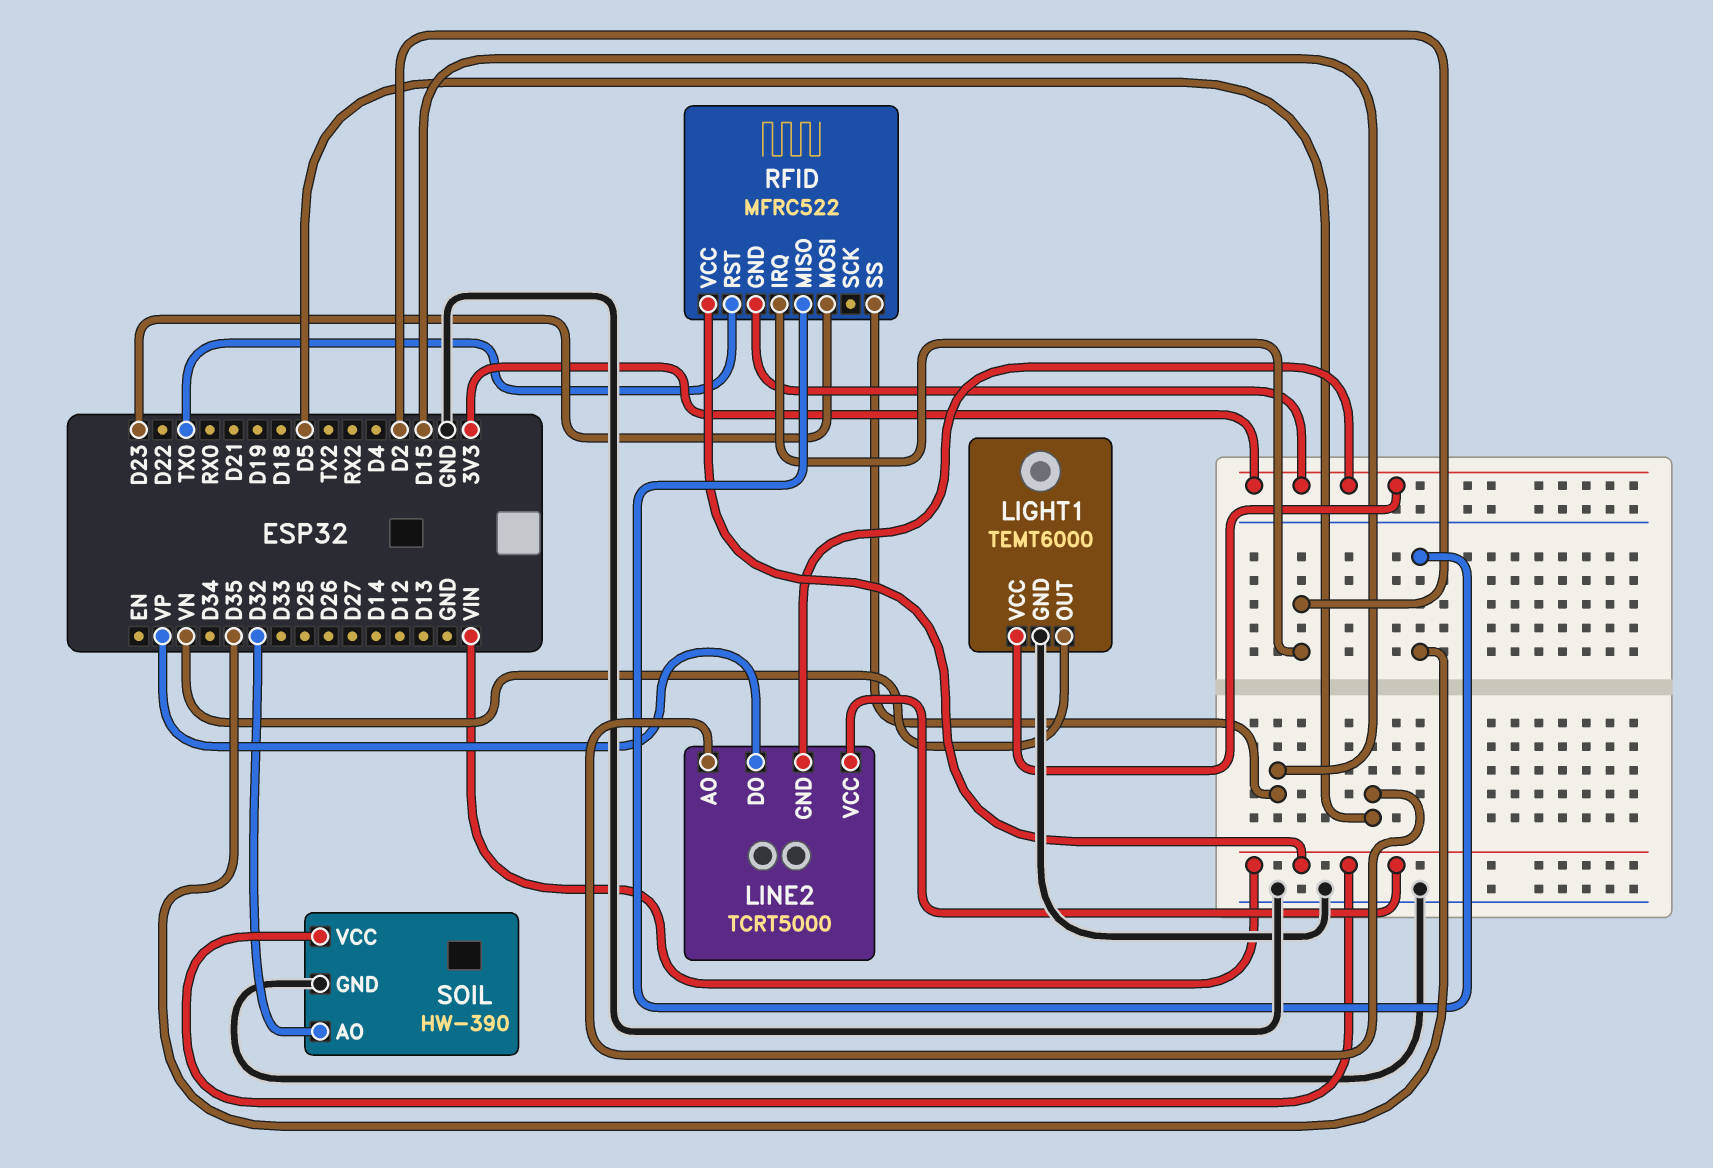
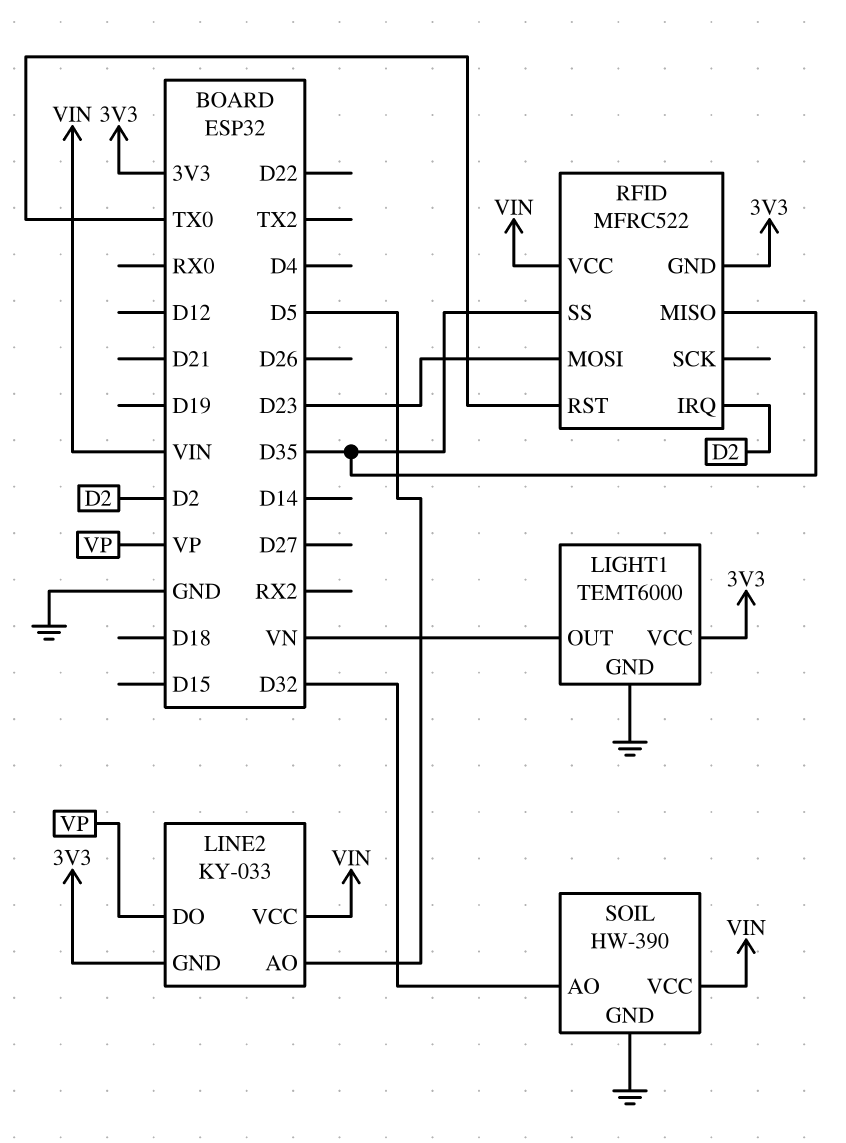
LINE2: TCRT5000 -> KY-033
RFID pin SS: D15 -> D35

